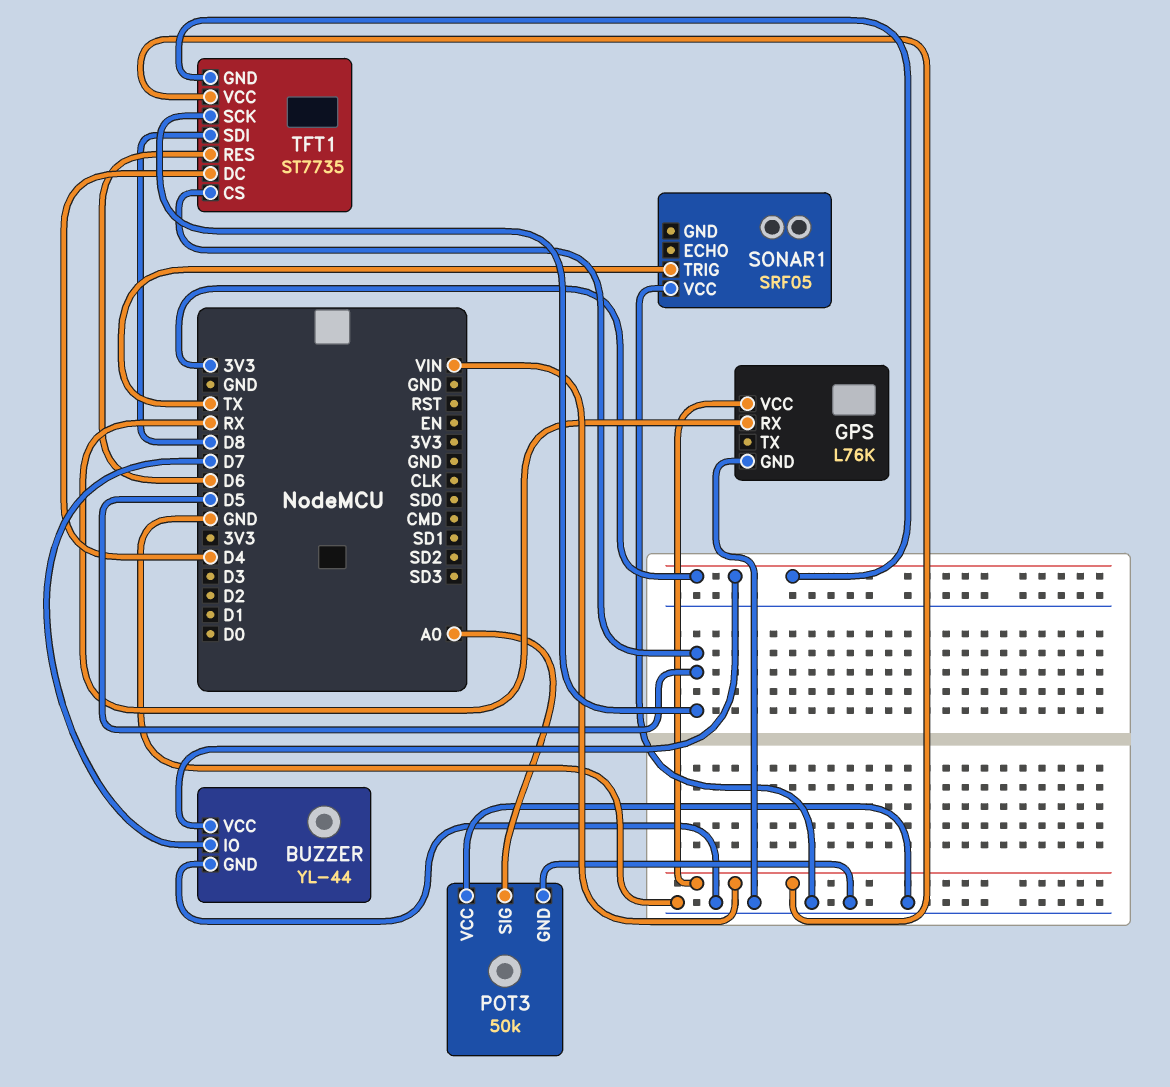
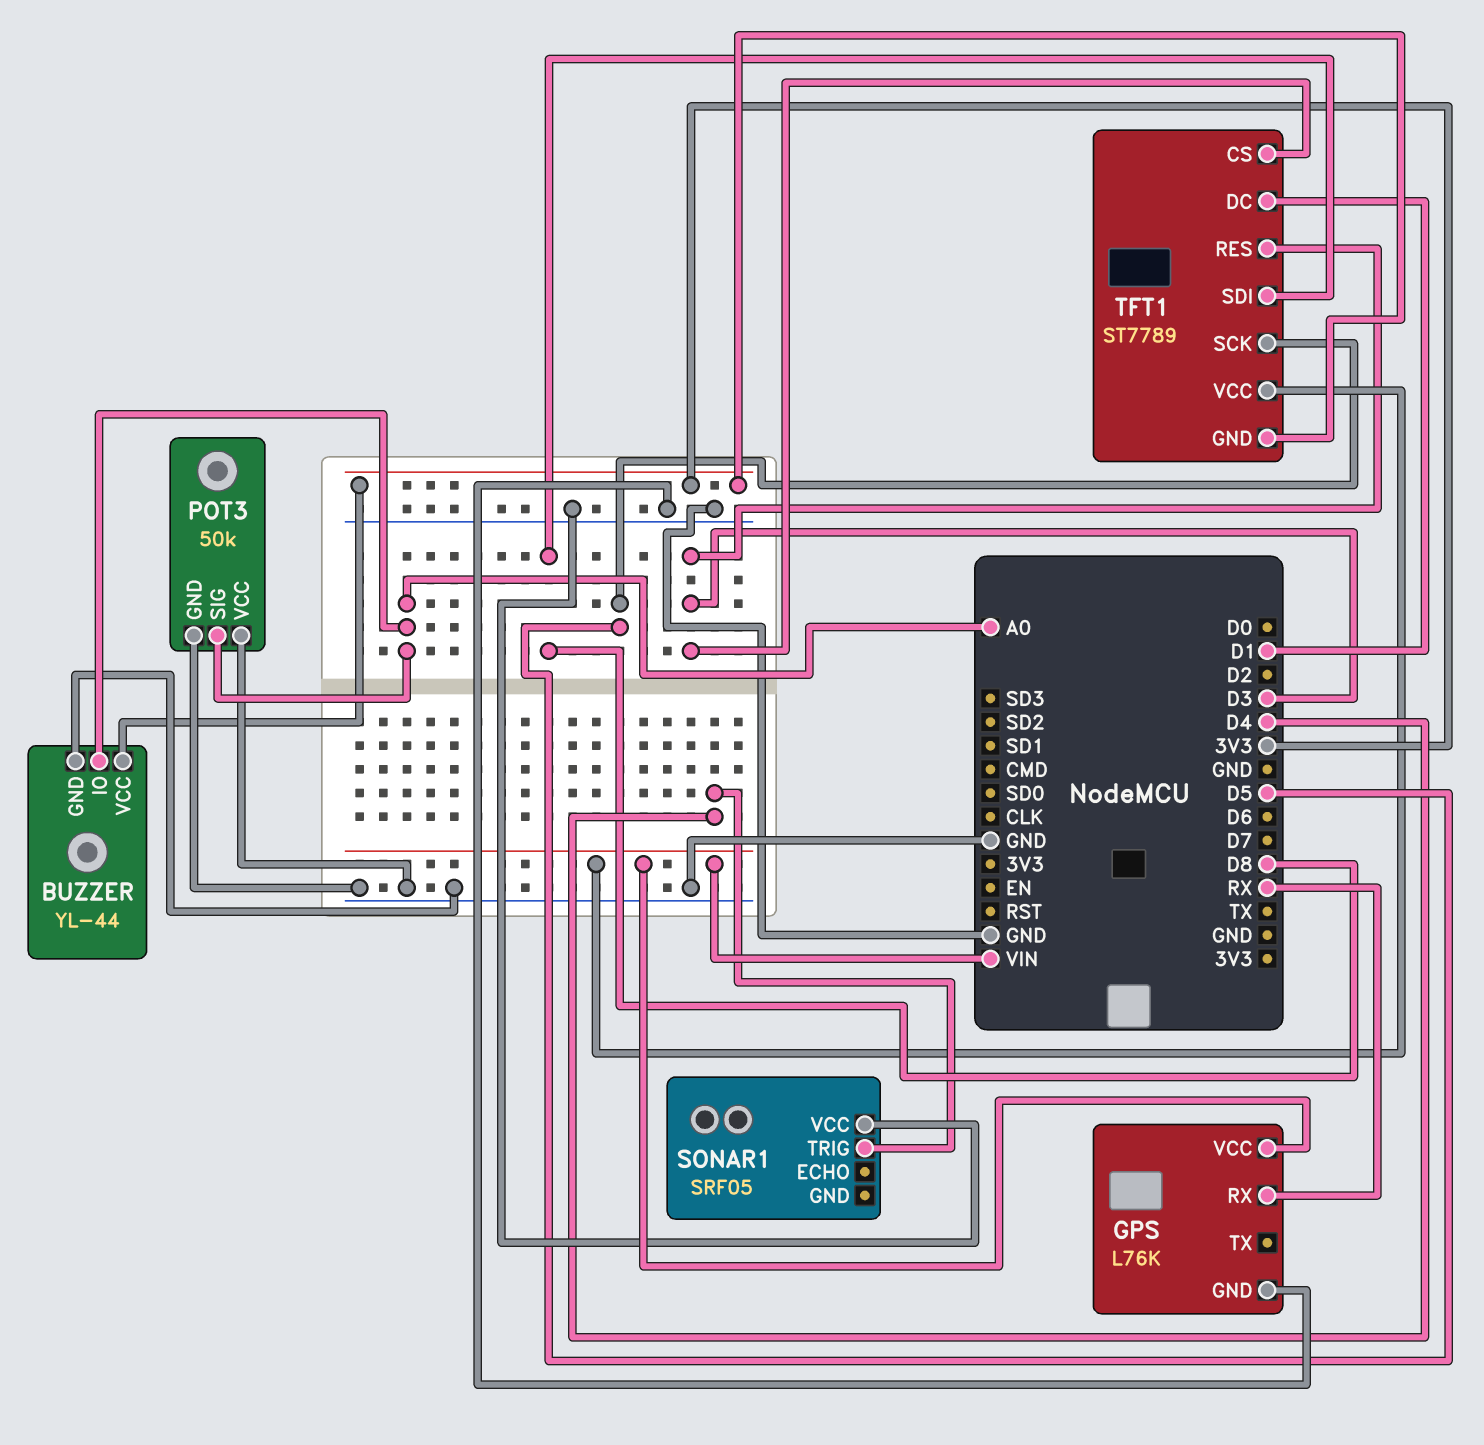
BUZZER pin IO: D7 -> A0
SONAR1 pin TRIG: TX -> D4
TFT1: ST7735 -> ST7789
TFT1 pin CS: D5 -> D3
TFT1 pin DC: D4 -> D1
TFT1 pin RES: D6 -> D3

